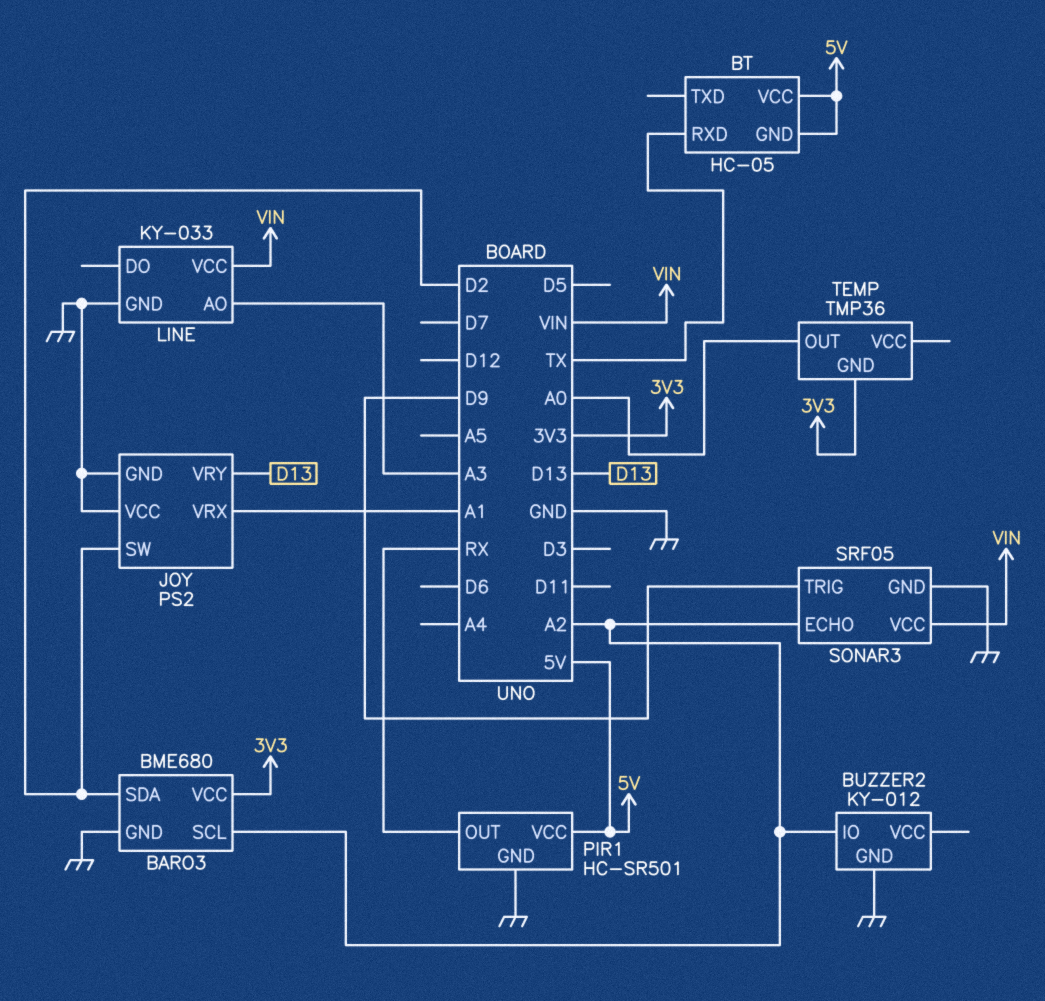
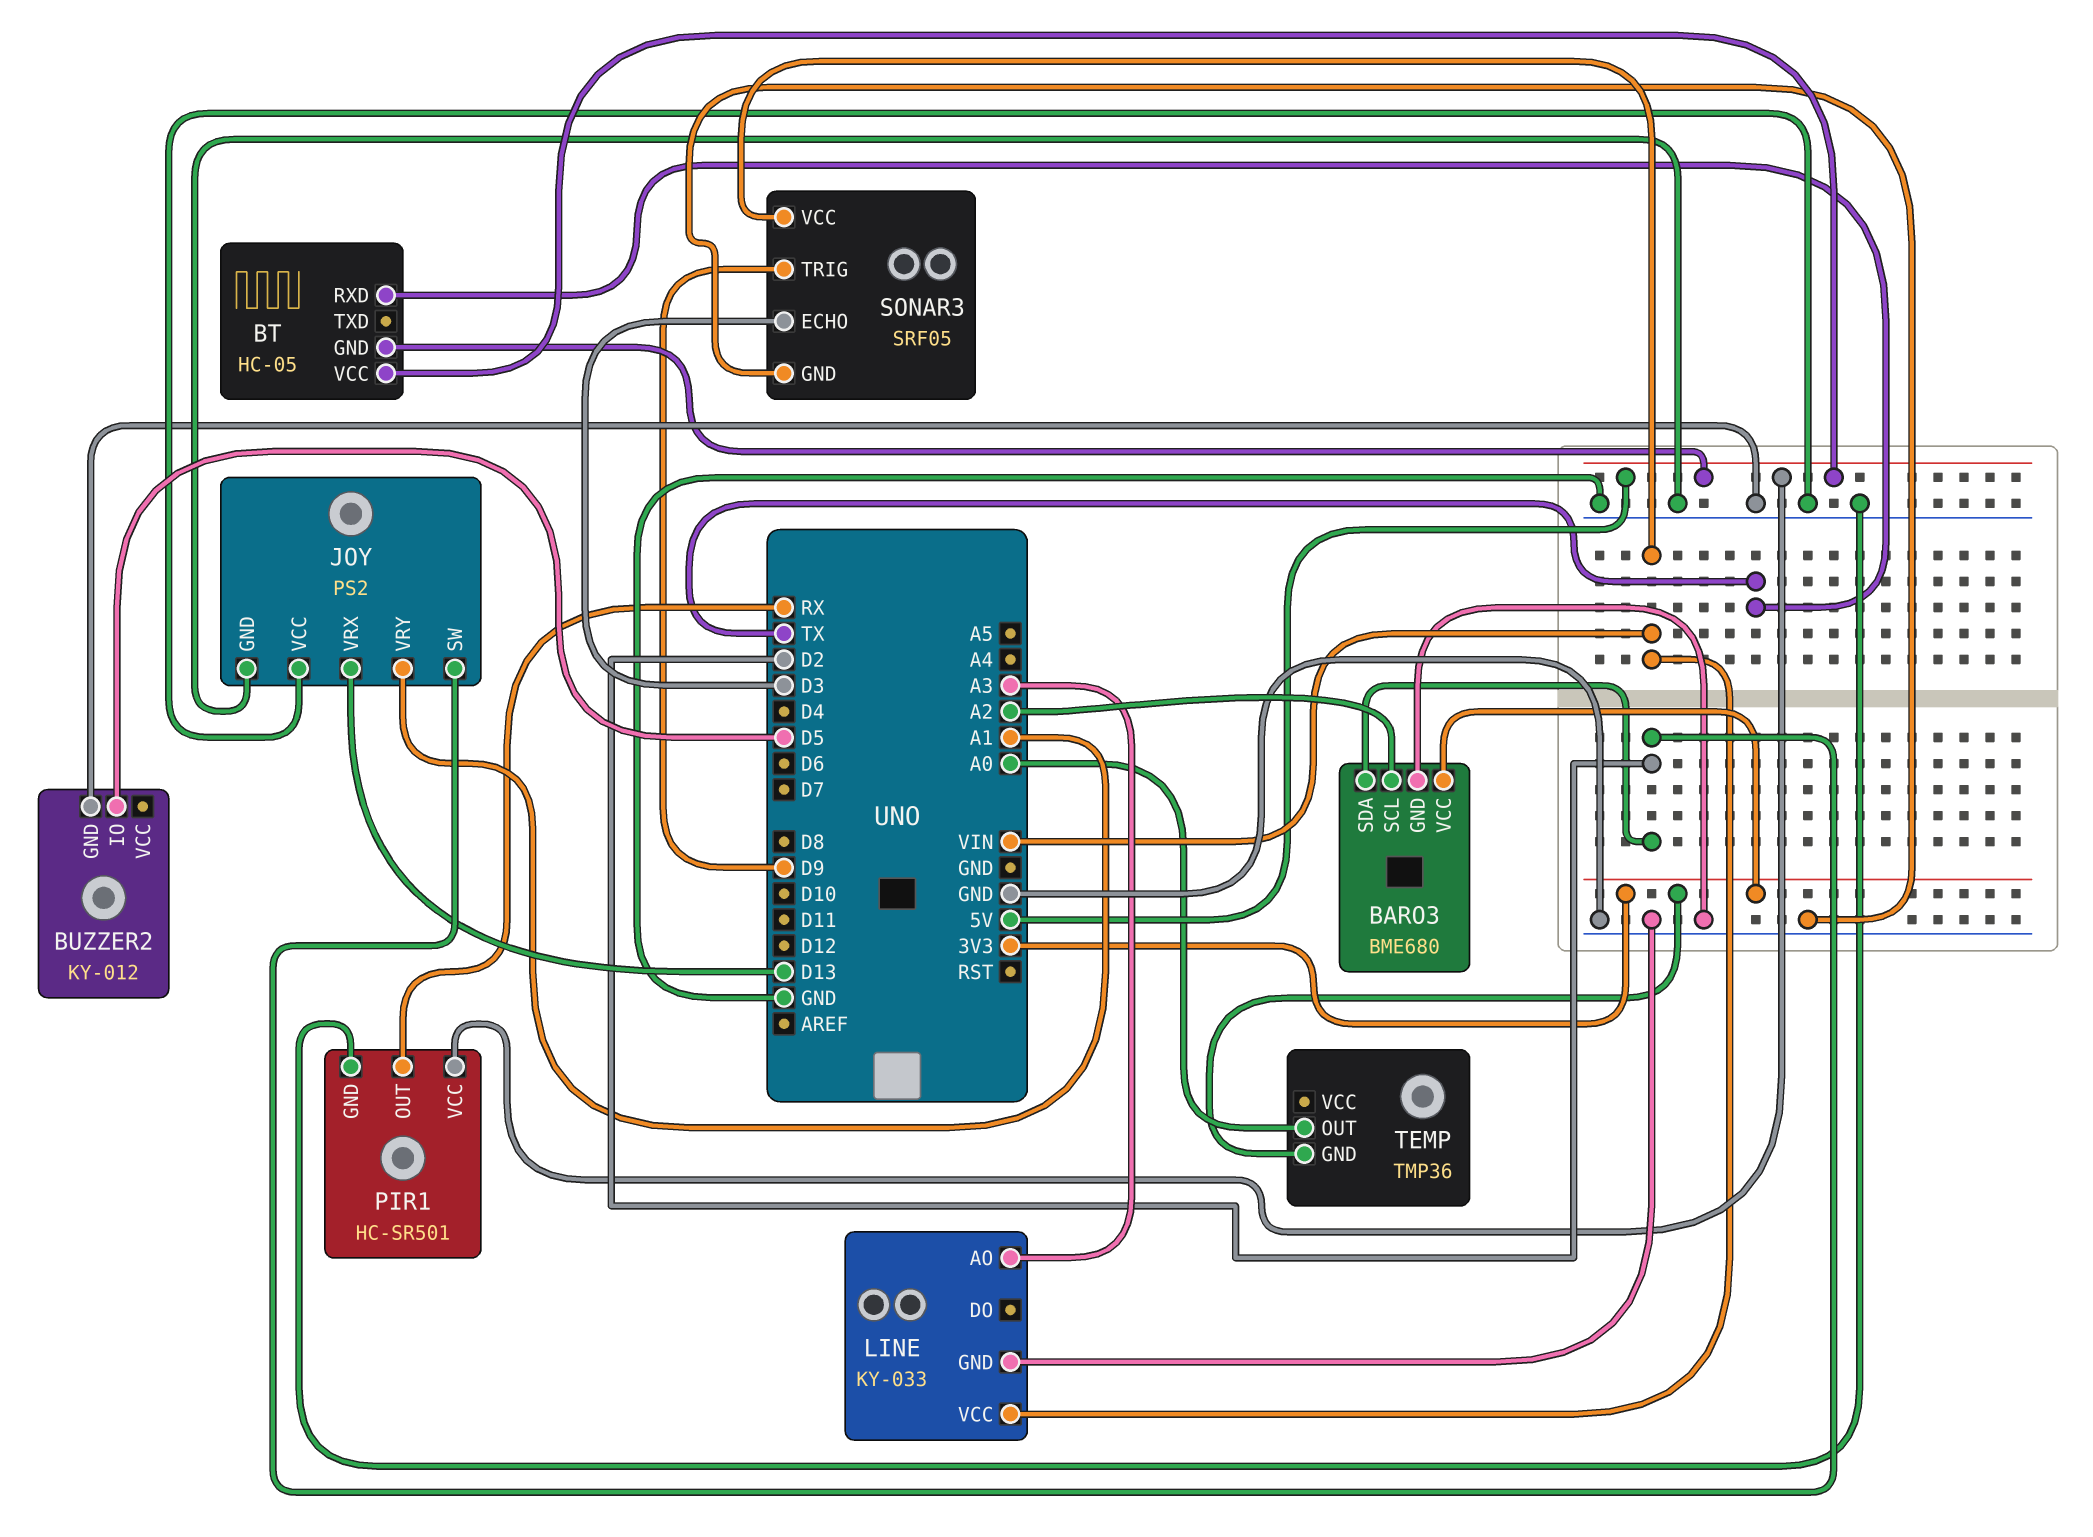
BUZZER2 pin IO: A2 -> D5
JOY pin VRX: A1 -> D13
JOY pin VRY: D13 -> A1
SONAR3 pin ECHO: A2 -> D3

